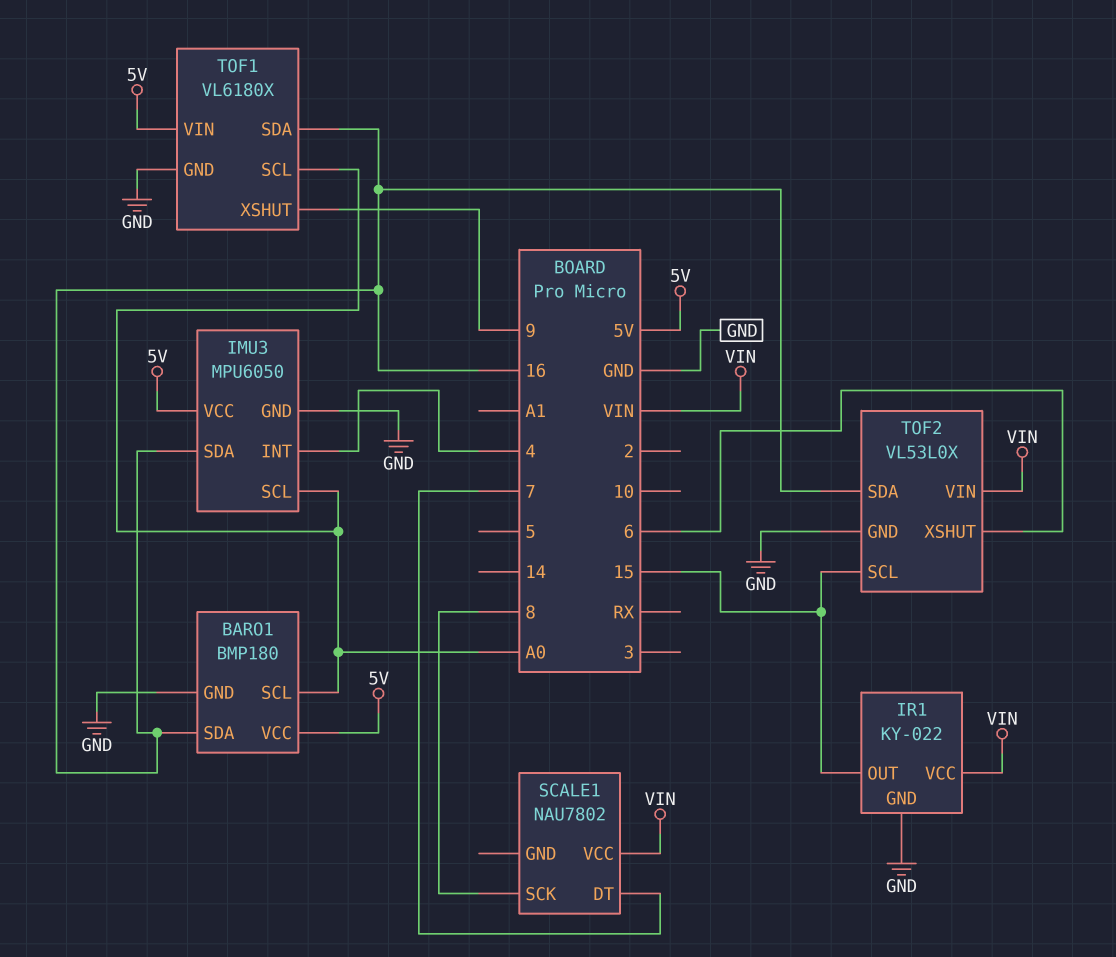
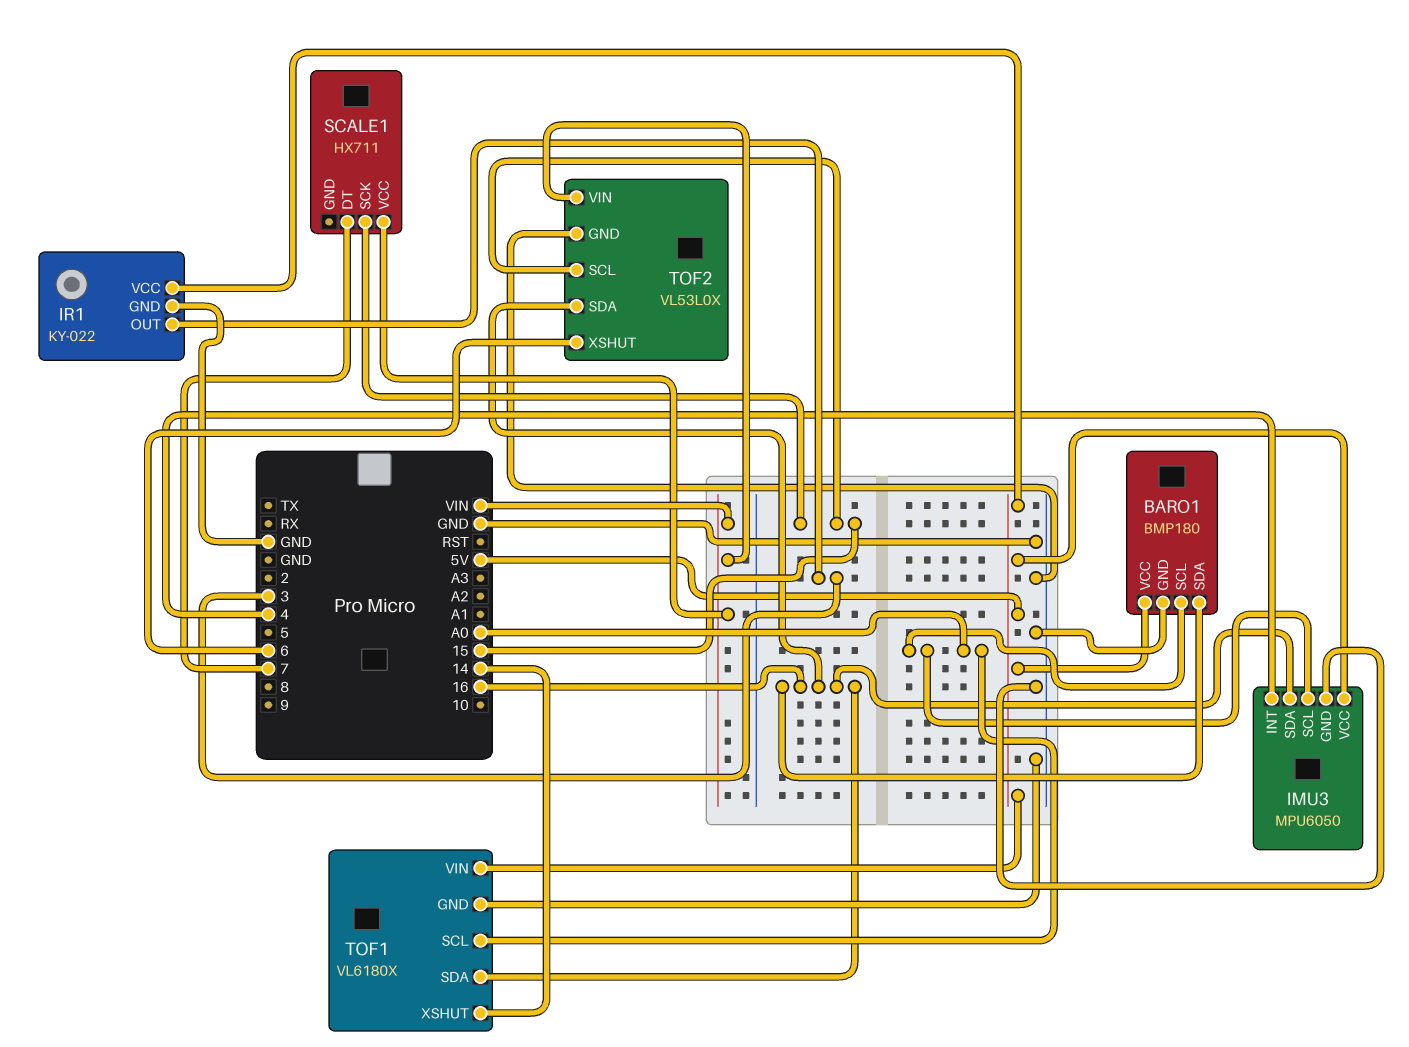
IR1 pin OUT: 15 -> 3
IR1 pin VCC: VIN -> 5V
SCALE1: NAU7802 -> HX711
SCALE1 pin SCK: 8 -> 15
TOF1 pin XSHUT: 9 -> 14

